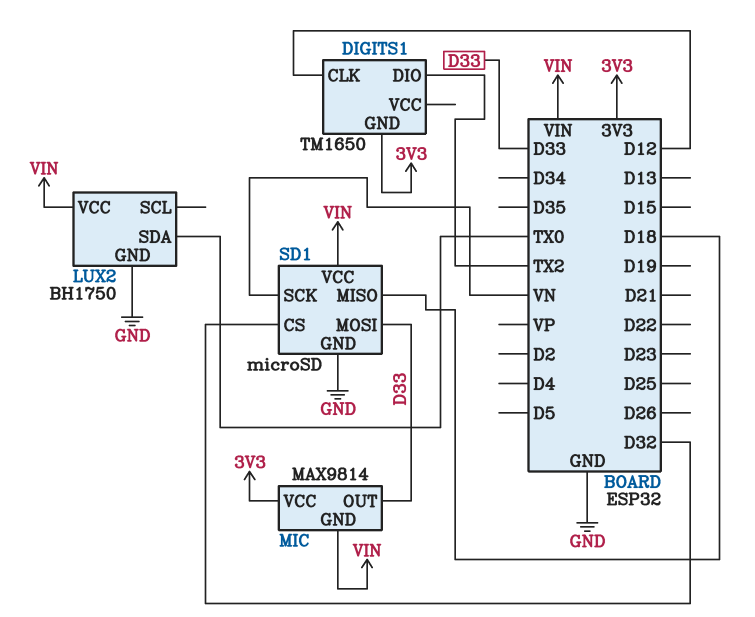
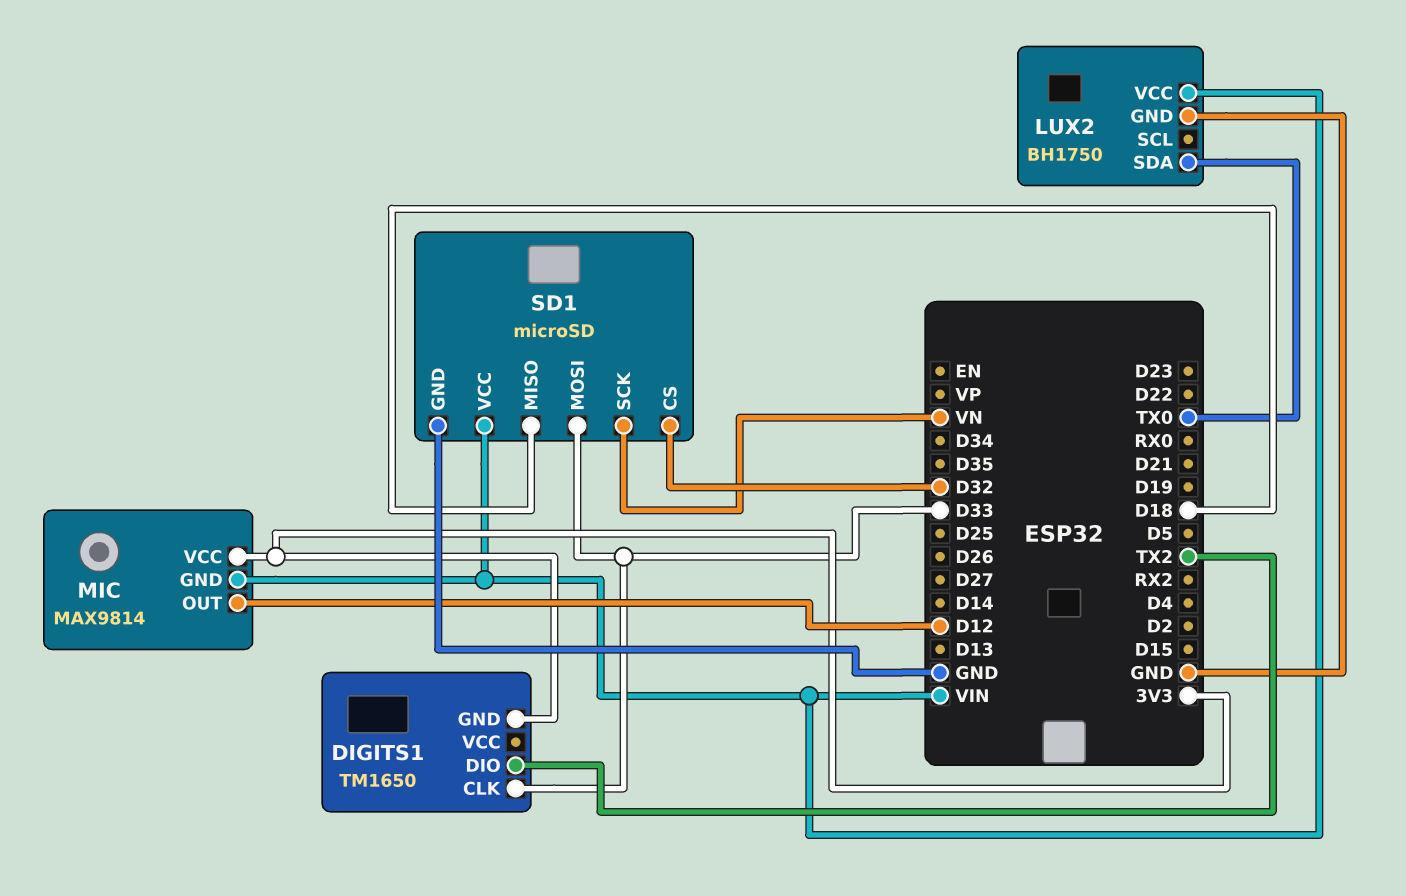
DIGITS1 pin CLK: D12 -> D33
MIC pin OUT: D33 -> D12

